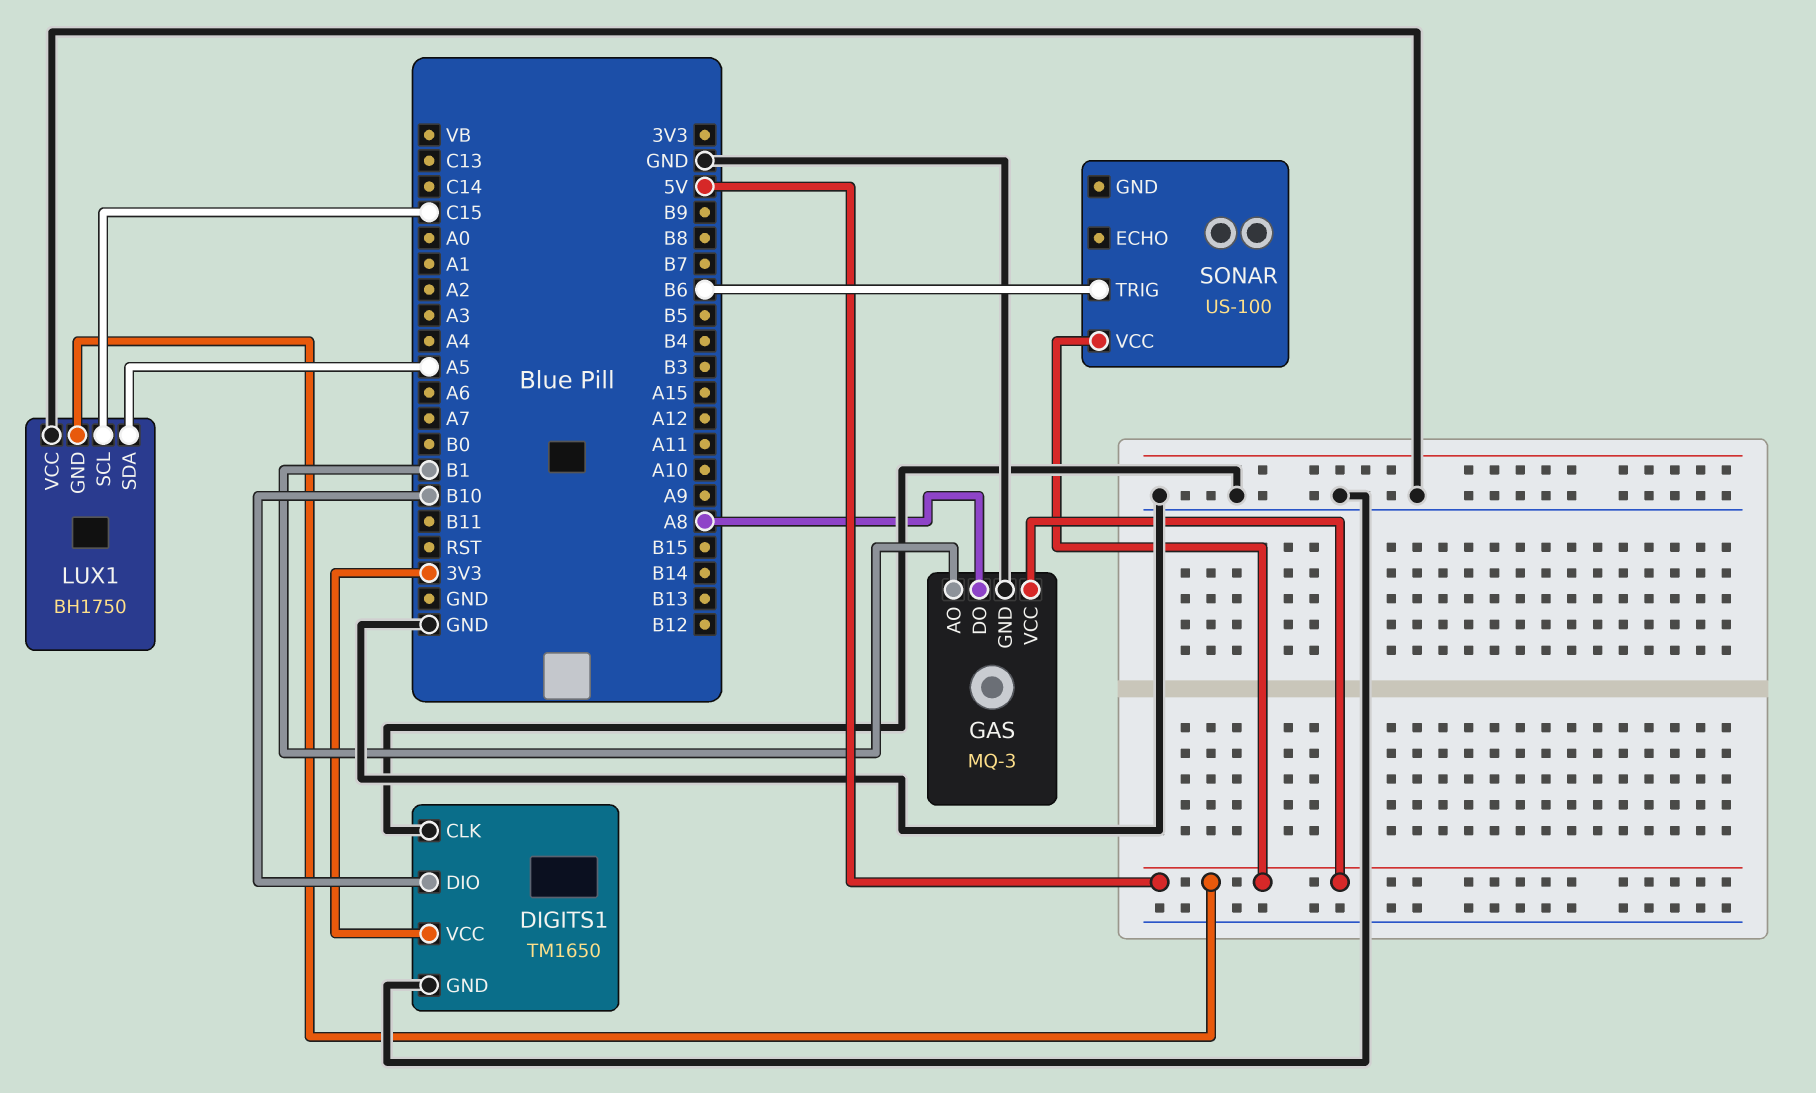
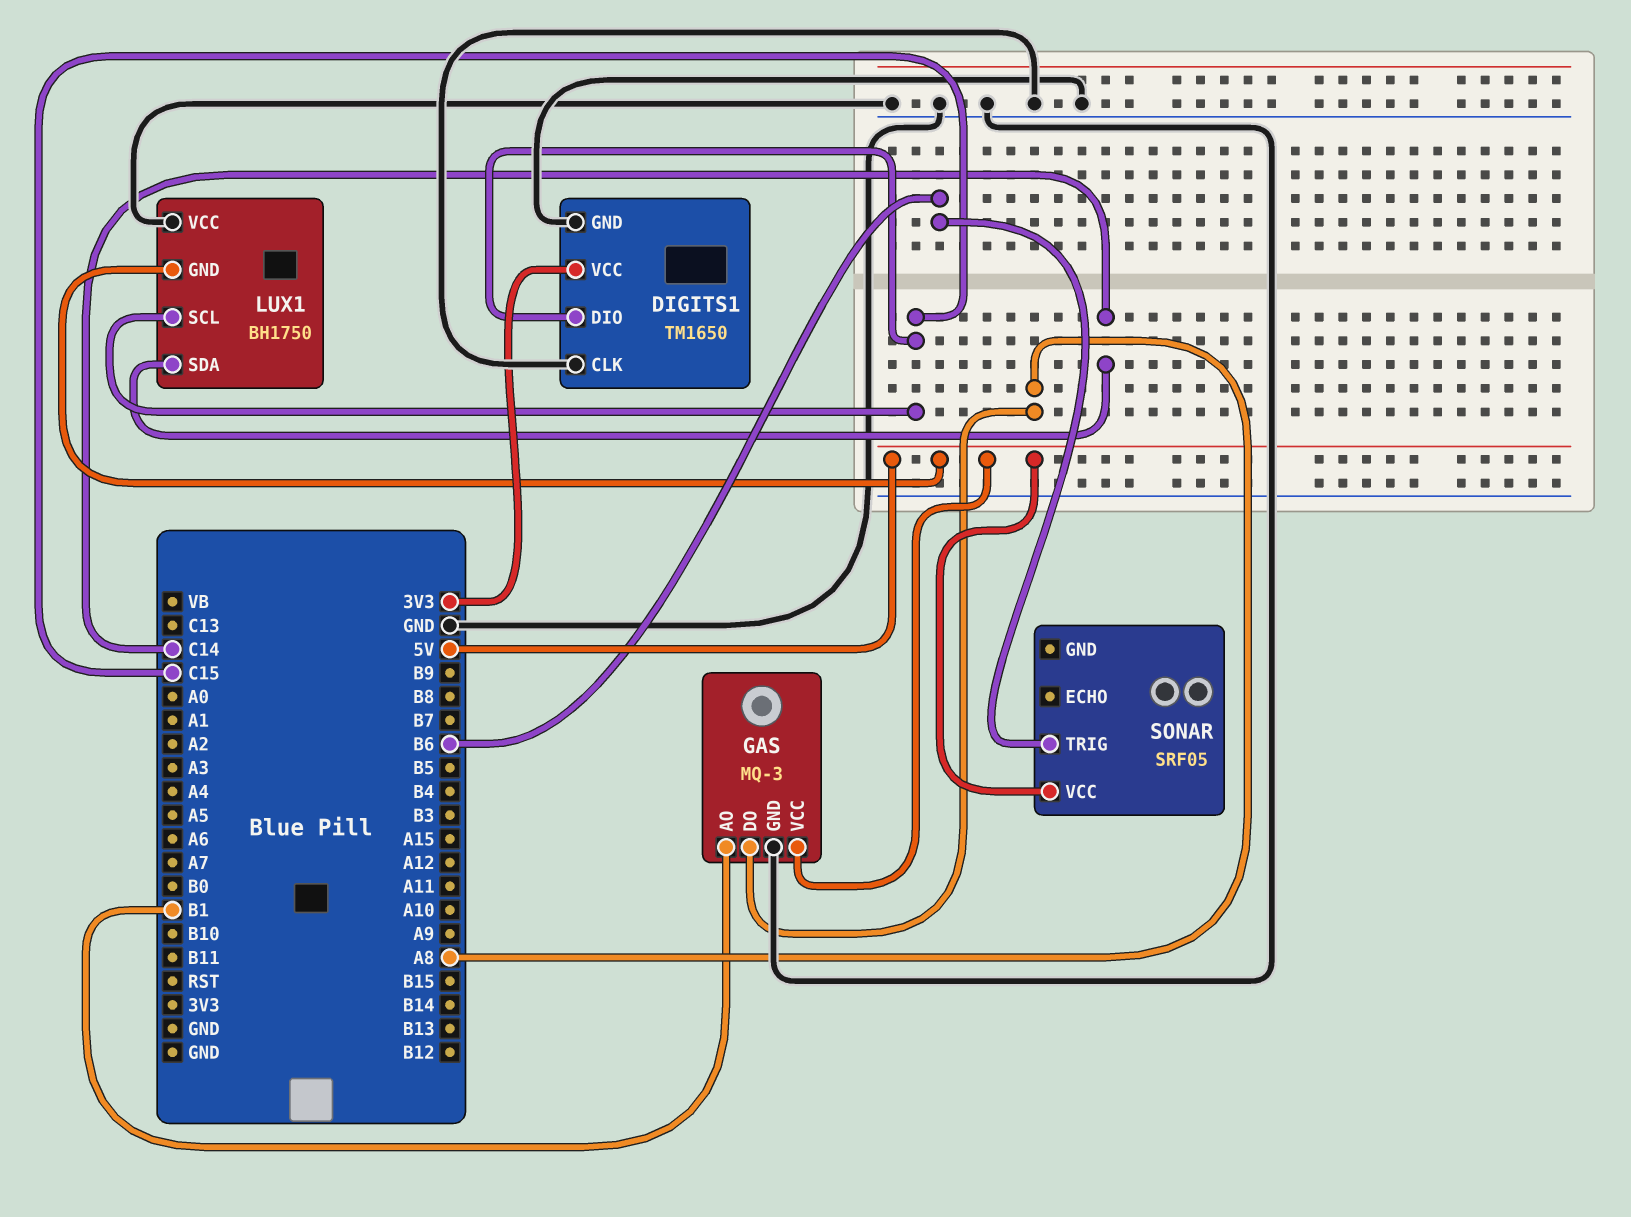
DIGITS1 pin DIO: B10 -> C15
LUX1 pin SDA: A5 -> C14
SONAR: US-100 -> SRF05

